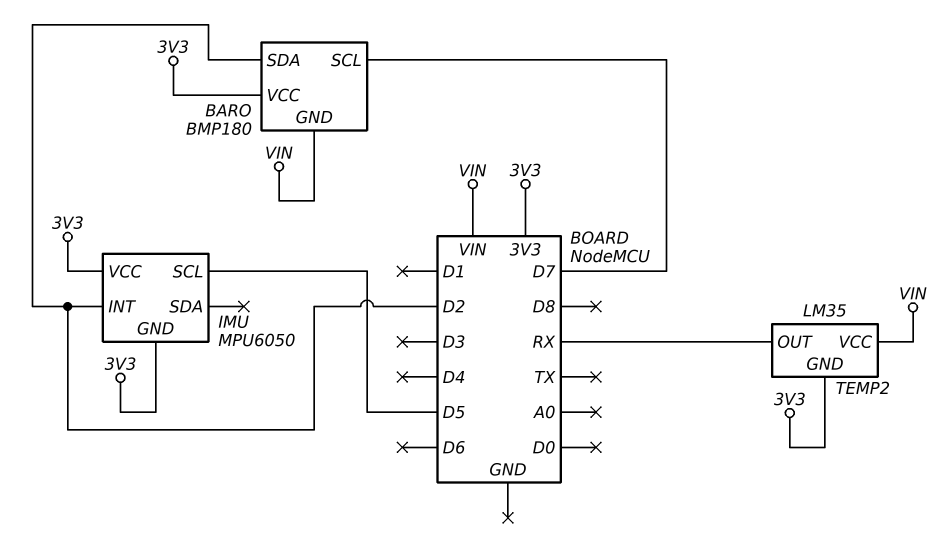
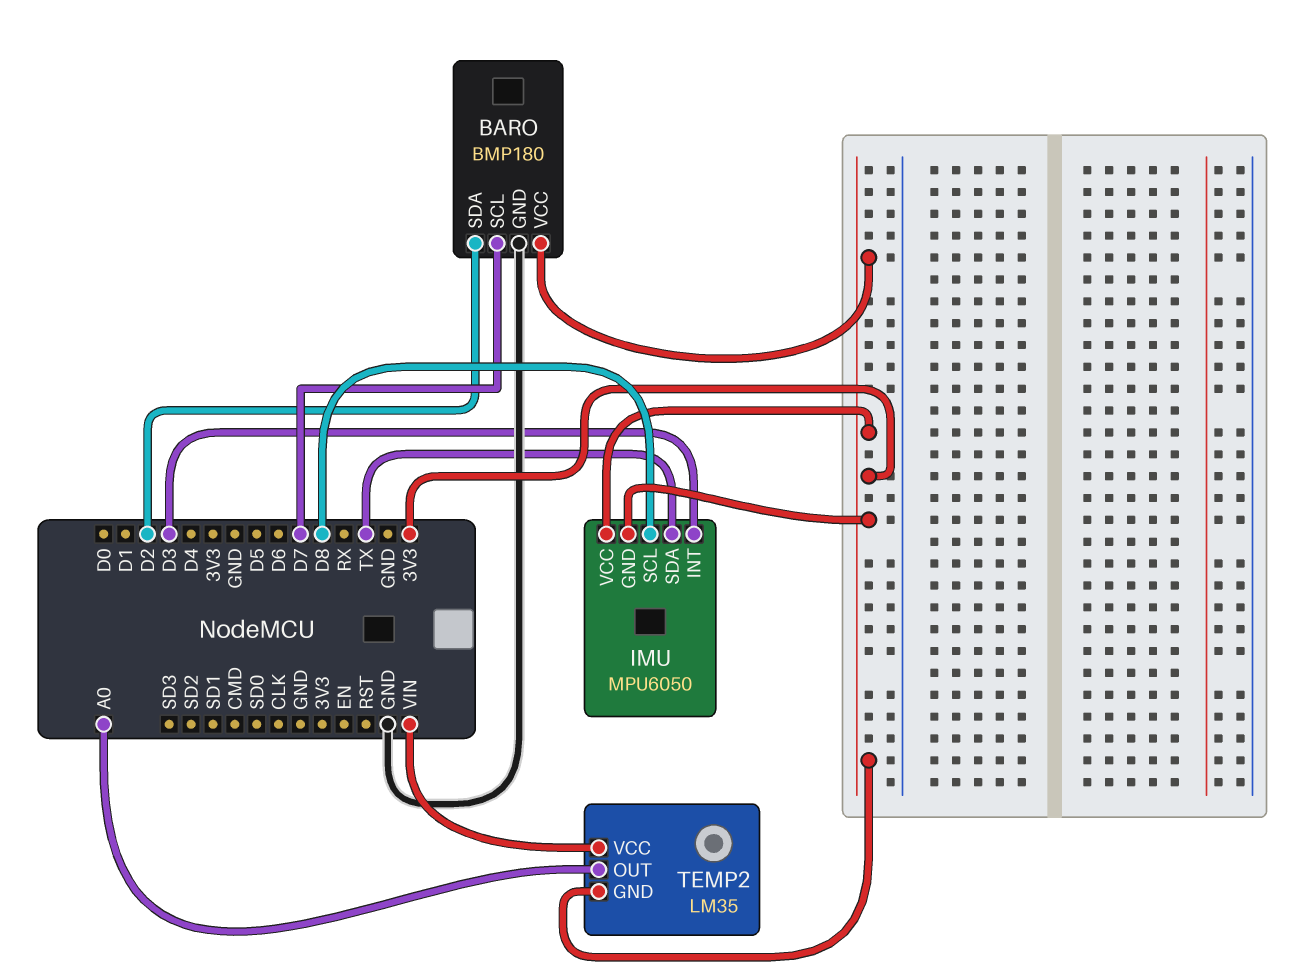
BARO pin GND: VIN -> GND
IMU pin INT: D2 -> D3
IMU pin SCL: D5 -> D8
IMU pin SDA: none -> TX
TEMP2 pin OUT: RX -> A0

